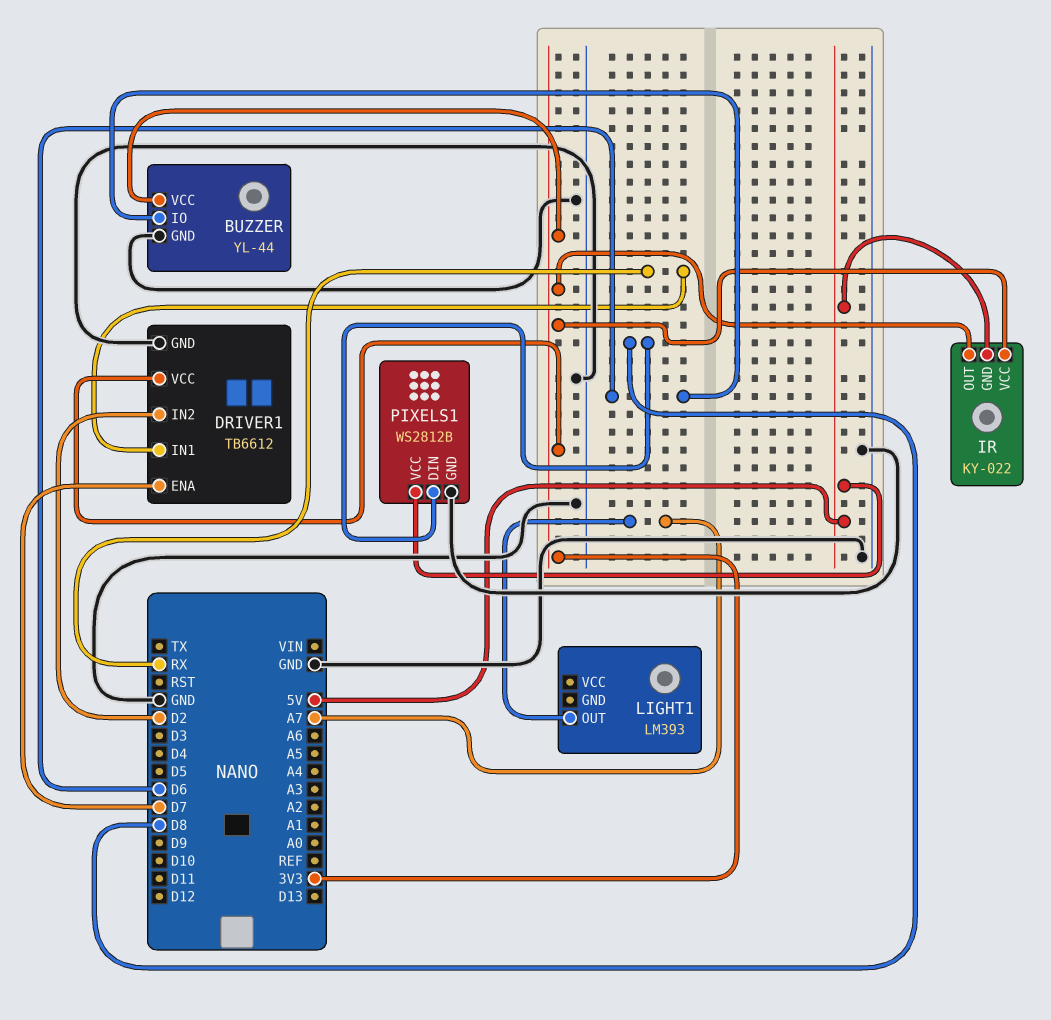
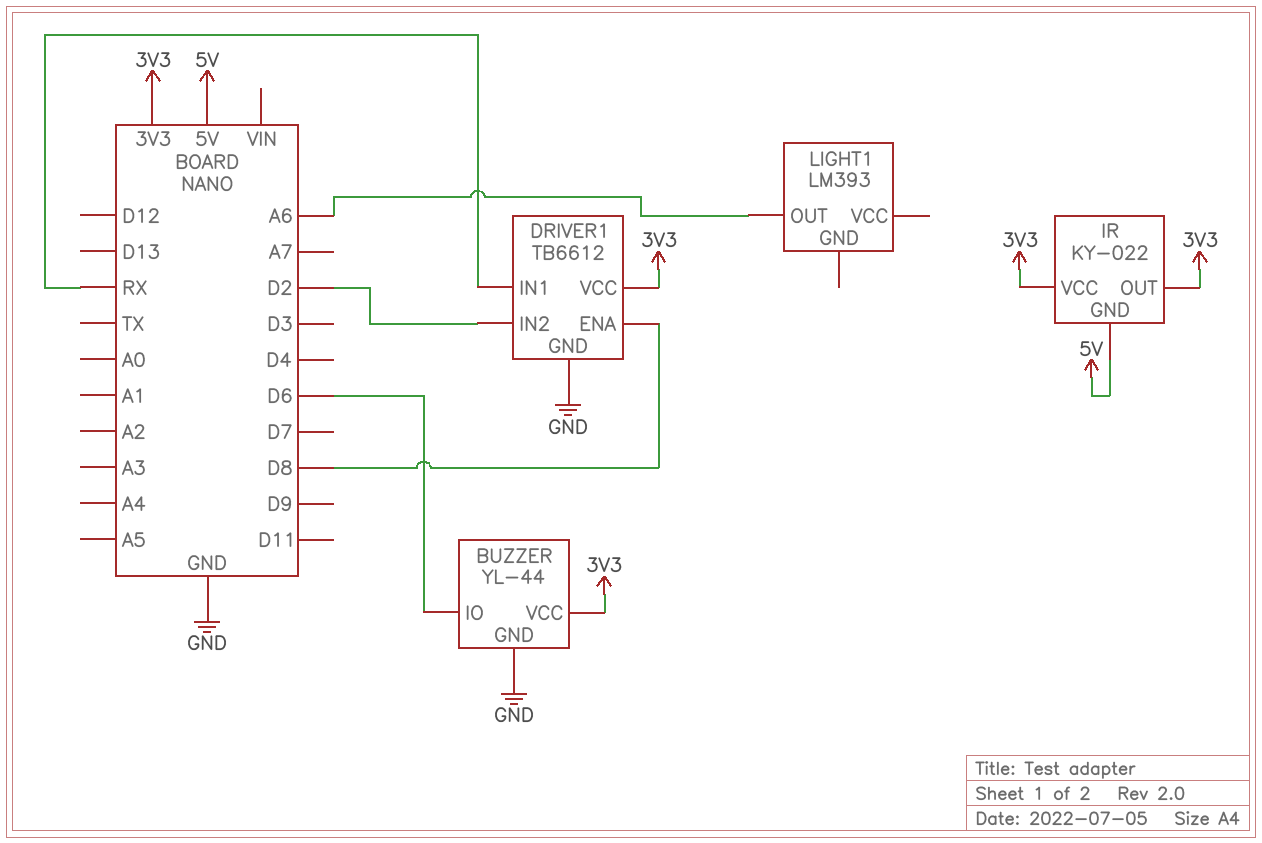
DRIVER1 pin ENA: D7 -> D8
LIGHT1 pin OUT: A7 -> A6
PIXELS1: WS2812B -> none
PIXELS1 pin DIN: D8 -> none
PIXELS1 pin GND: GND -> none
PIXELS1 pin VCC: 5V -> none

